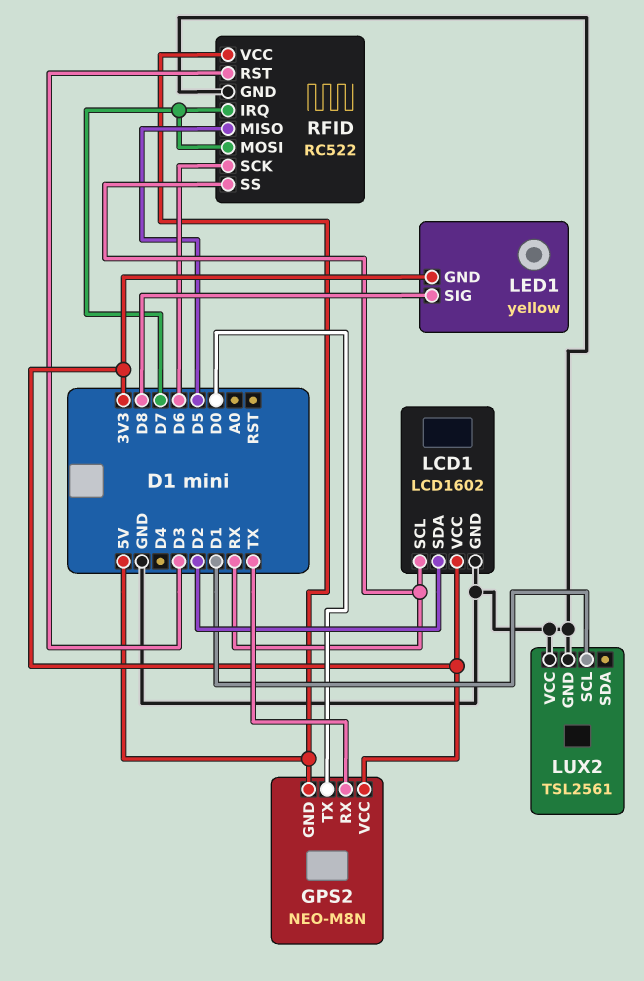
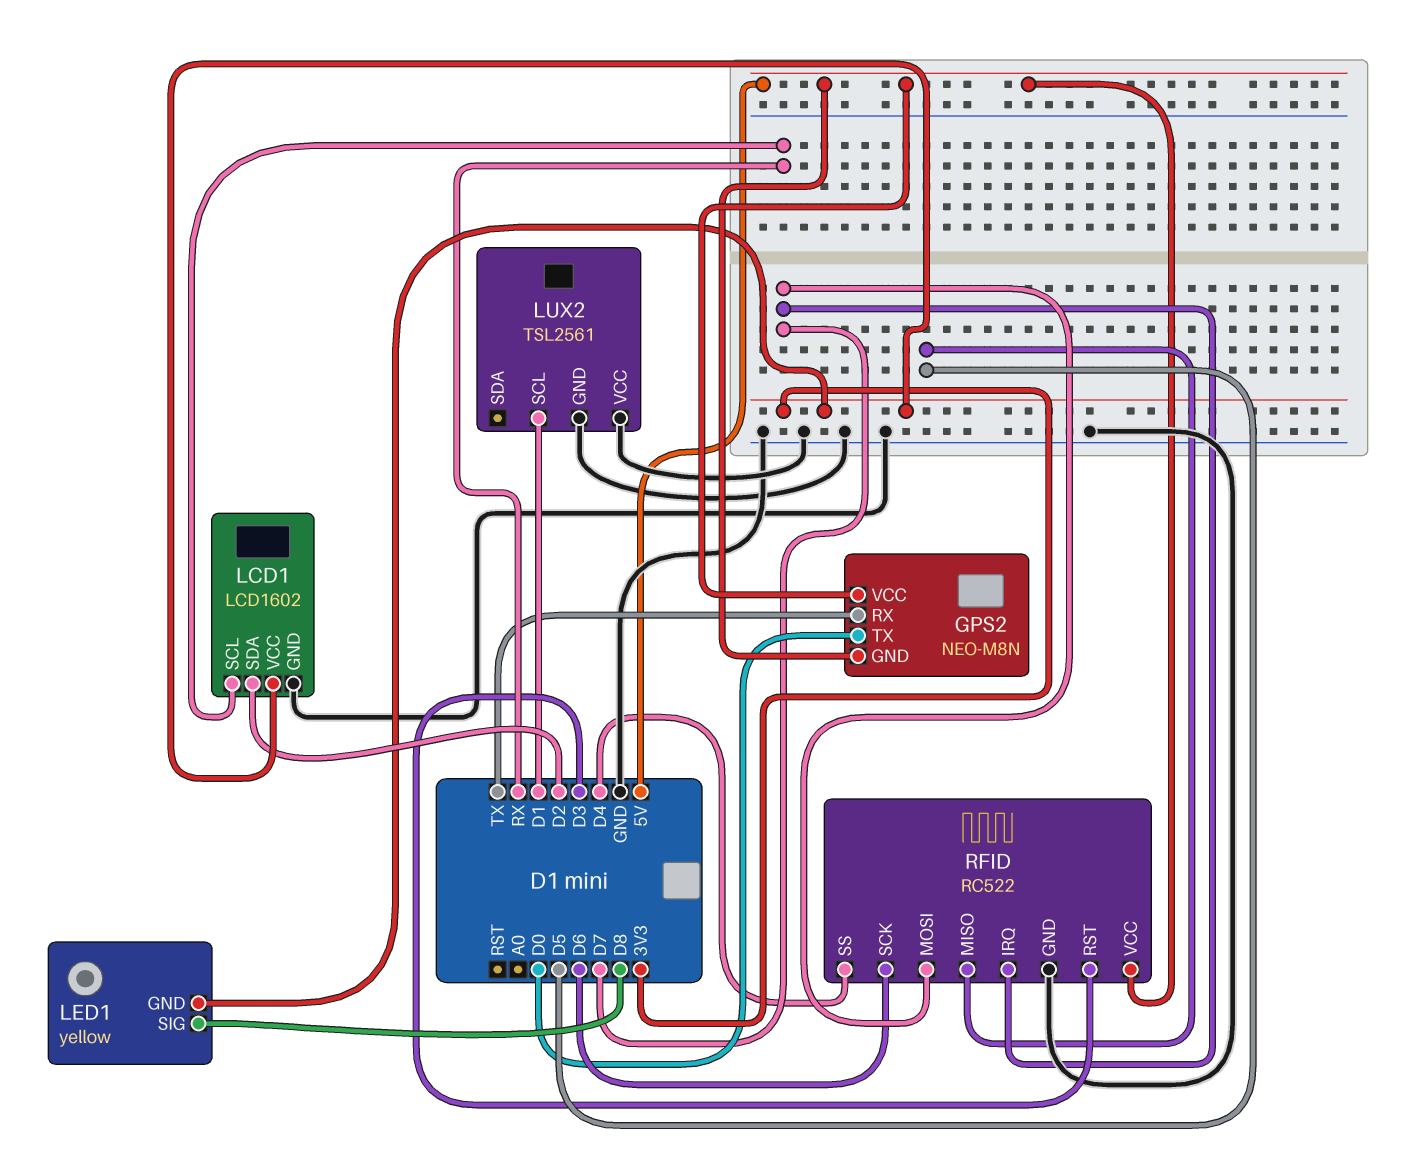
GPS2 pin VCC: 3V3 -> 5V
RFID pin SS: RX -> D4

